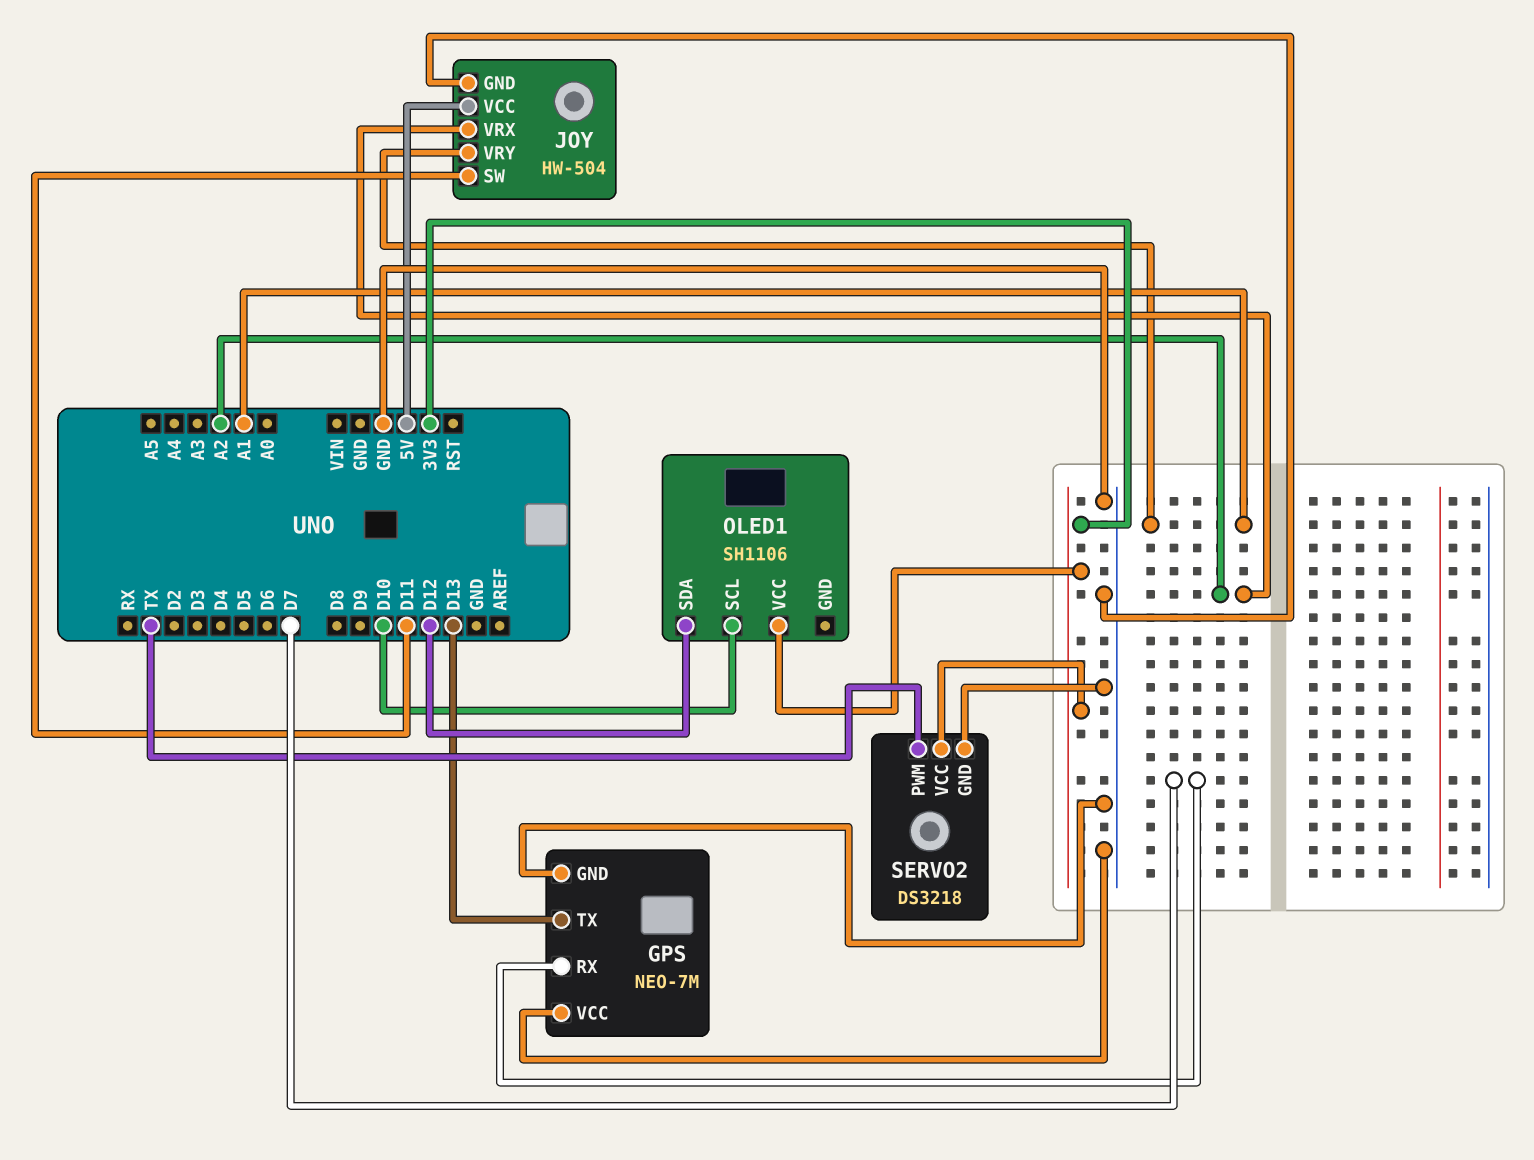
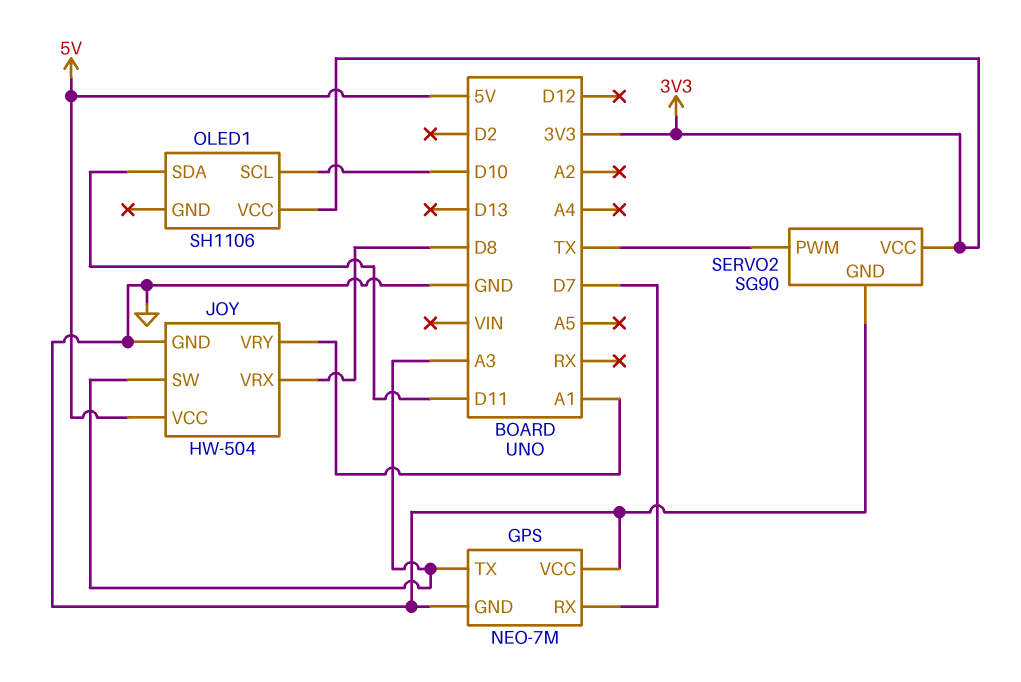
GPS pin TX: D13 -> A3
JOY pin SW: D11 -> A3
JOY pin VRX: A2 -> D8
OLED1 pin SDA: D12 -> D11
SERVO2: DS3218 -> SG90

